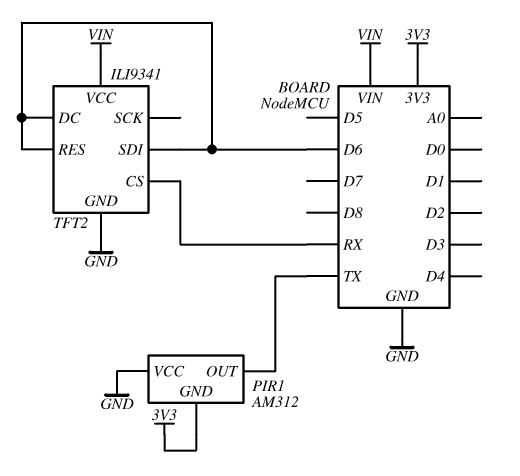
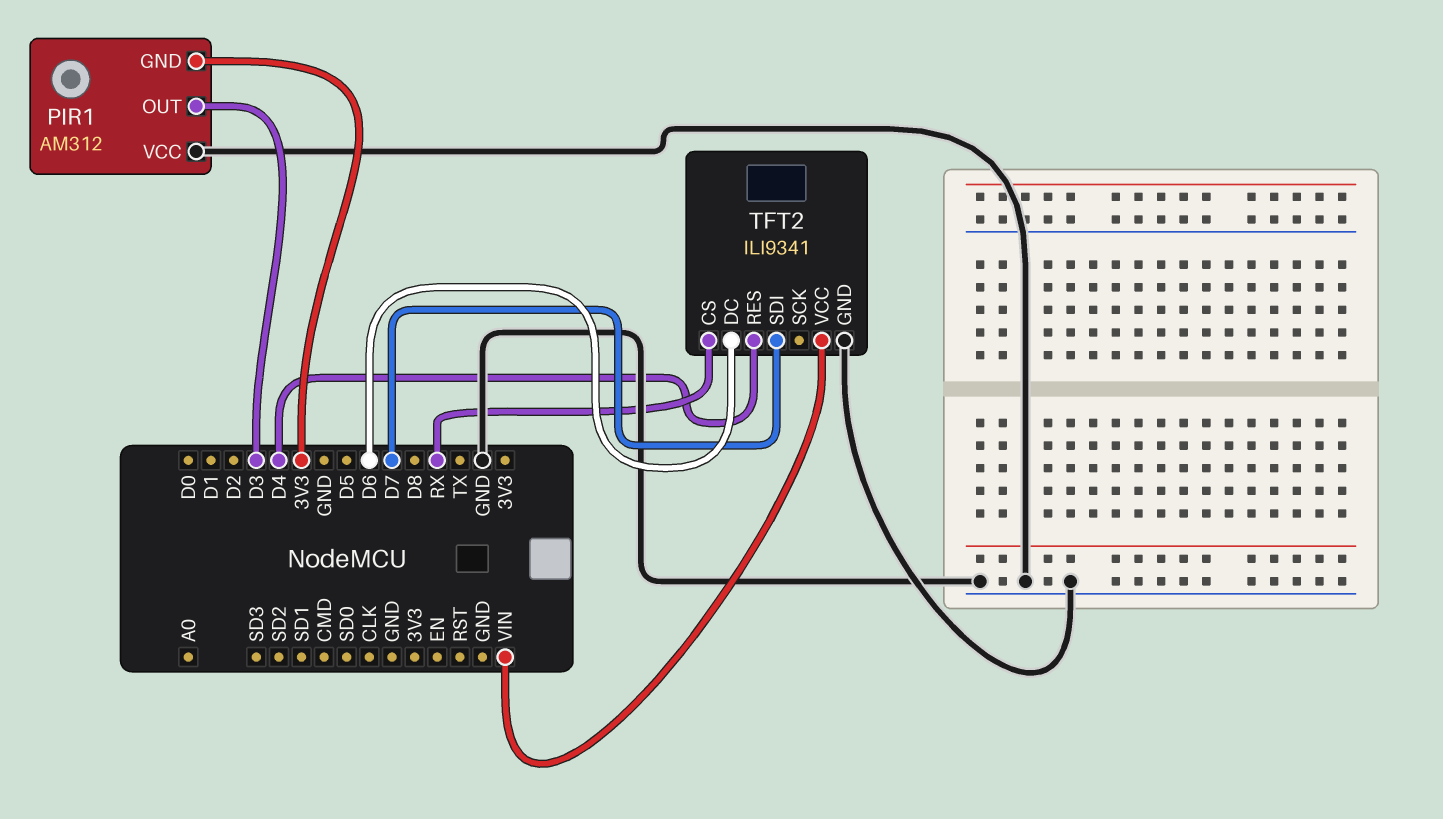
PIR1 pin OUT: TX -> D3
TFT2 pin RES: D6 -> D4
TFT2 pin SDI: D6 -> D7

